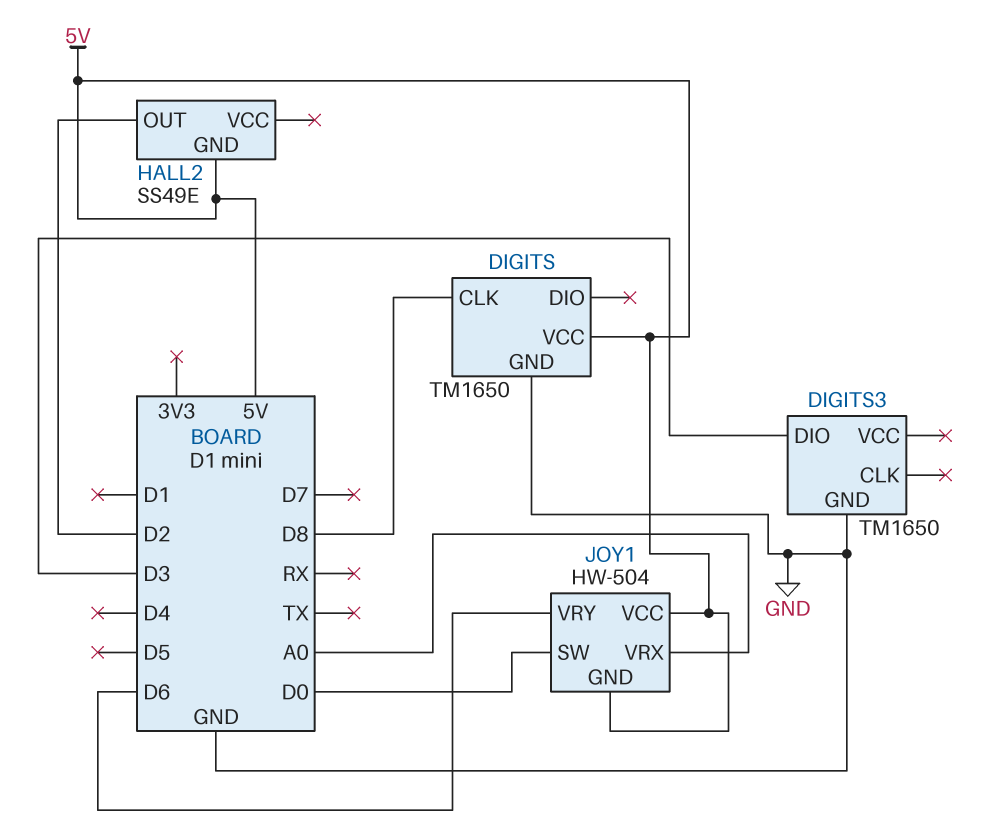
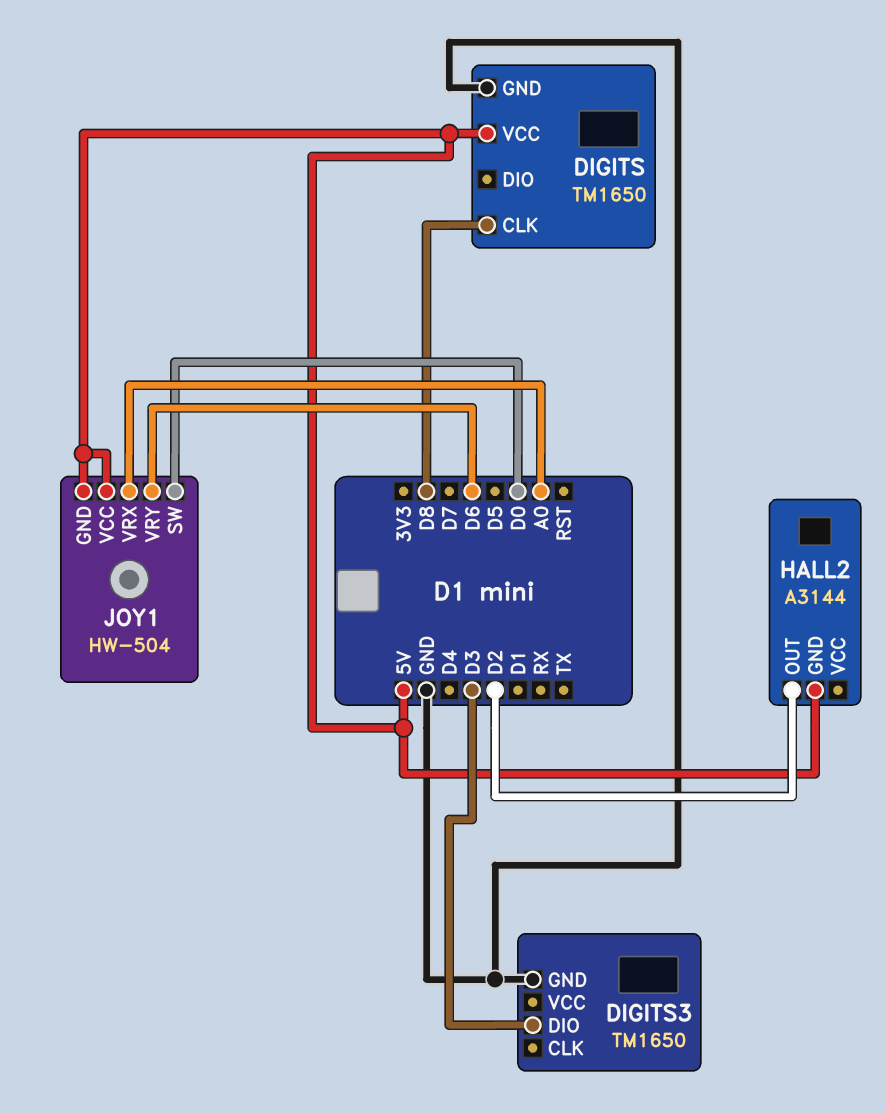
HALL2: SS49E -> A3144

